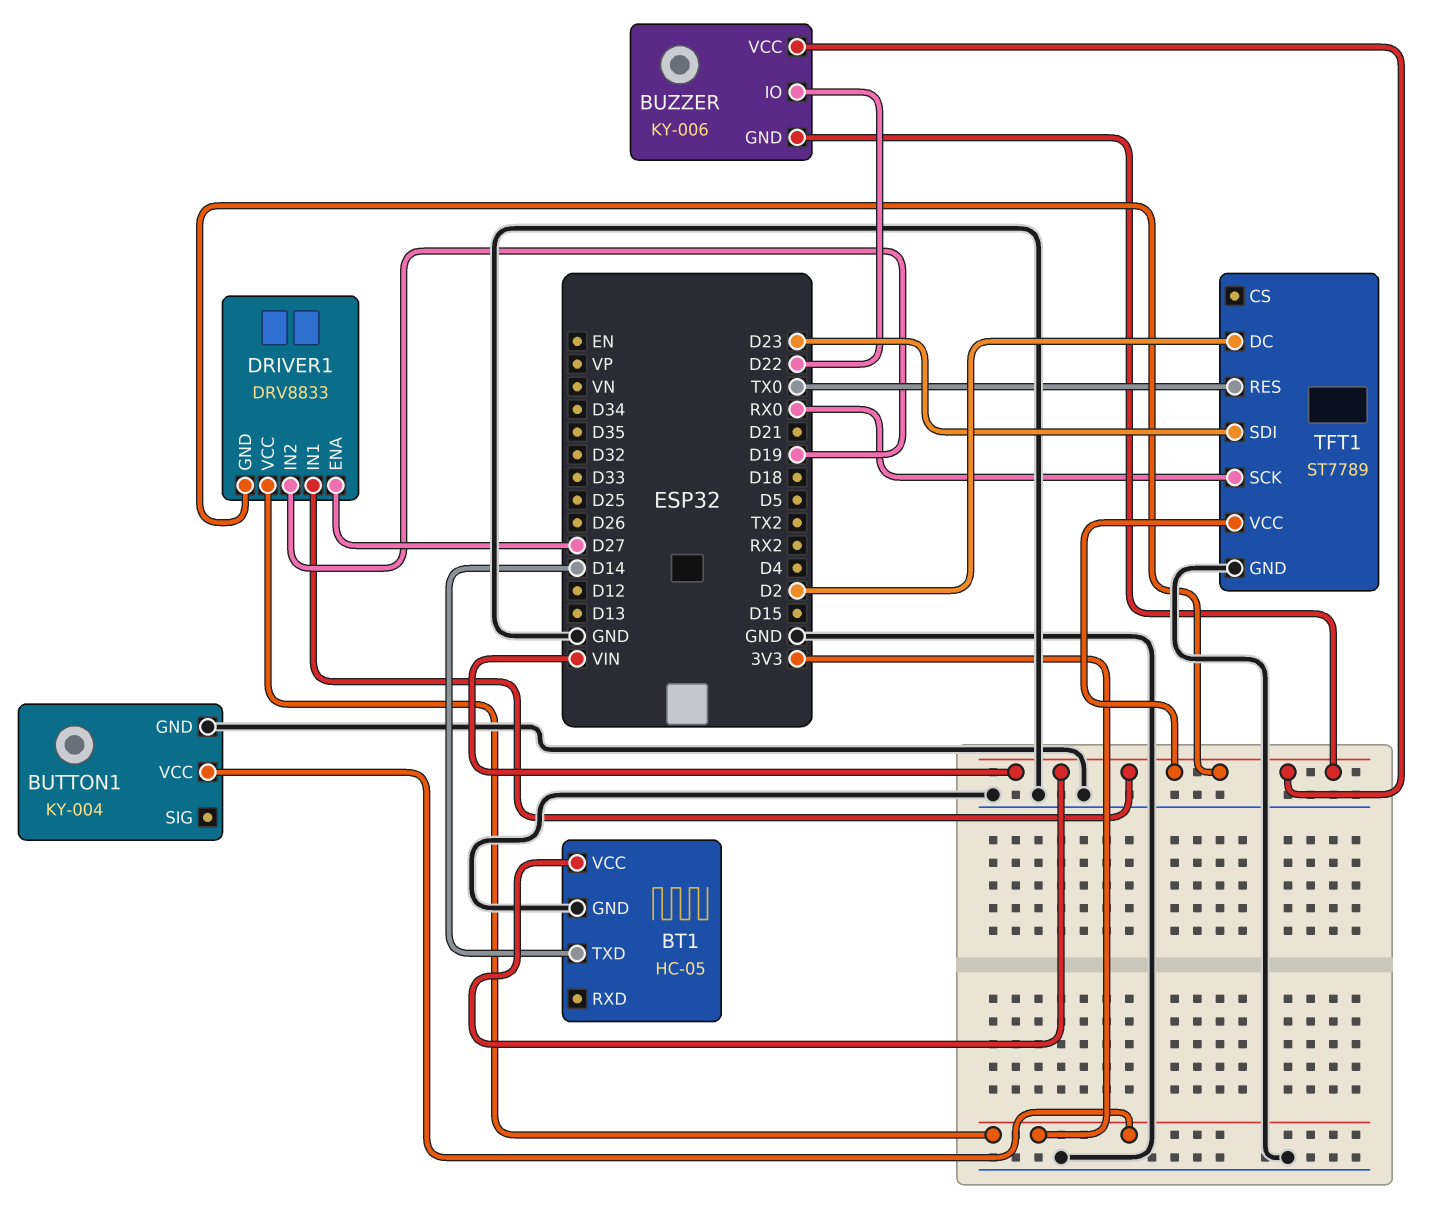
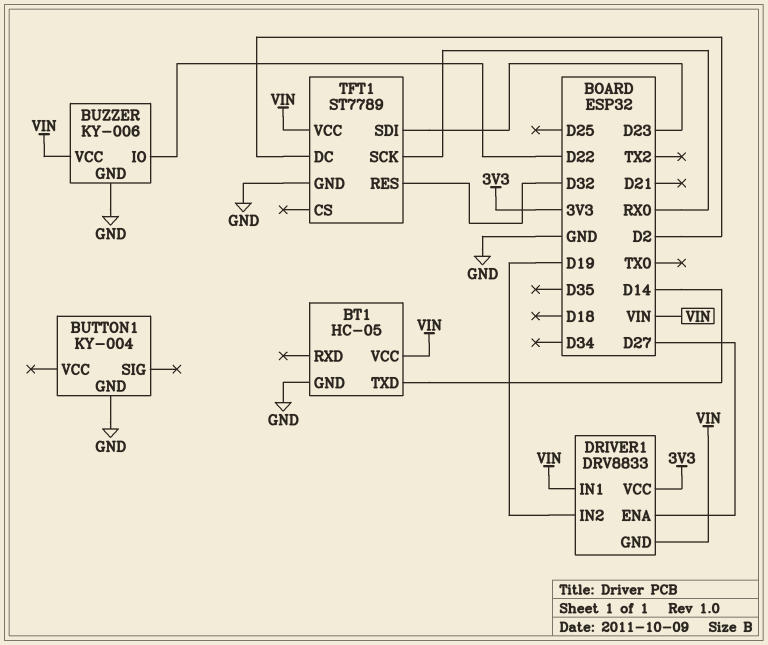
BUTTON1 pin VCC: 3V3 -> none
BUZZER pin GND: VIN -> GND
TFT1 pin RES: TX0 -> D32

